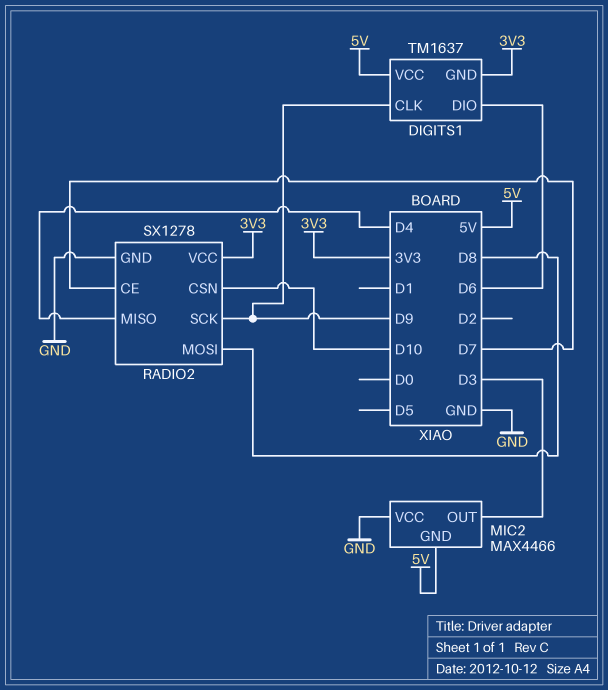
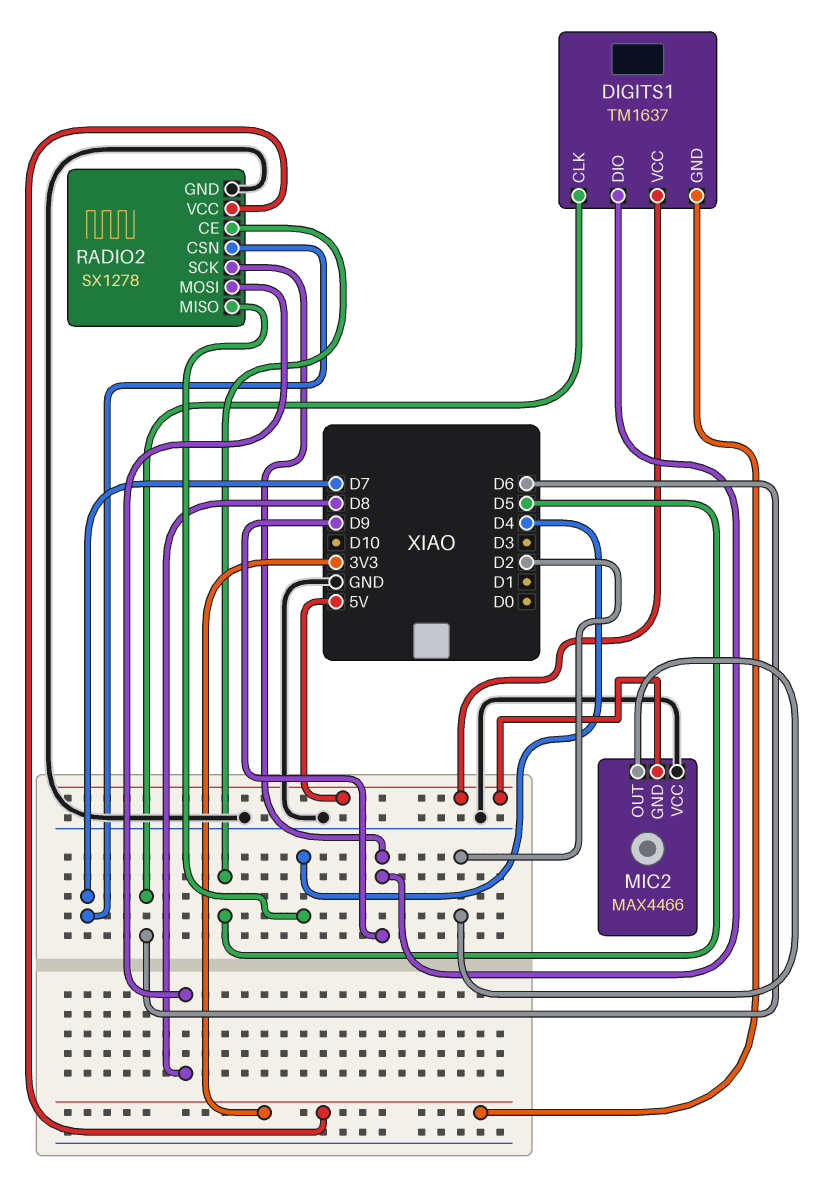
DIGITS1 pin CLK: D9 -> D6
DIGITS1 pin DIO: D6 -> D9
MIC2 pin OUT: D3 -> D2
RADIO2 pin CE: D7 -> D5
RADIO2 pin CSN: D10 -> D7

